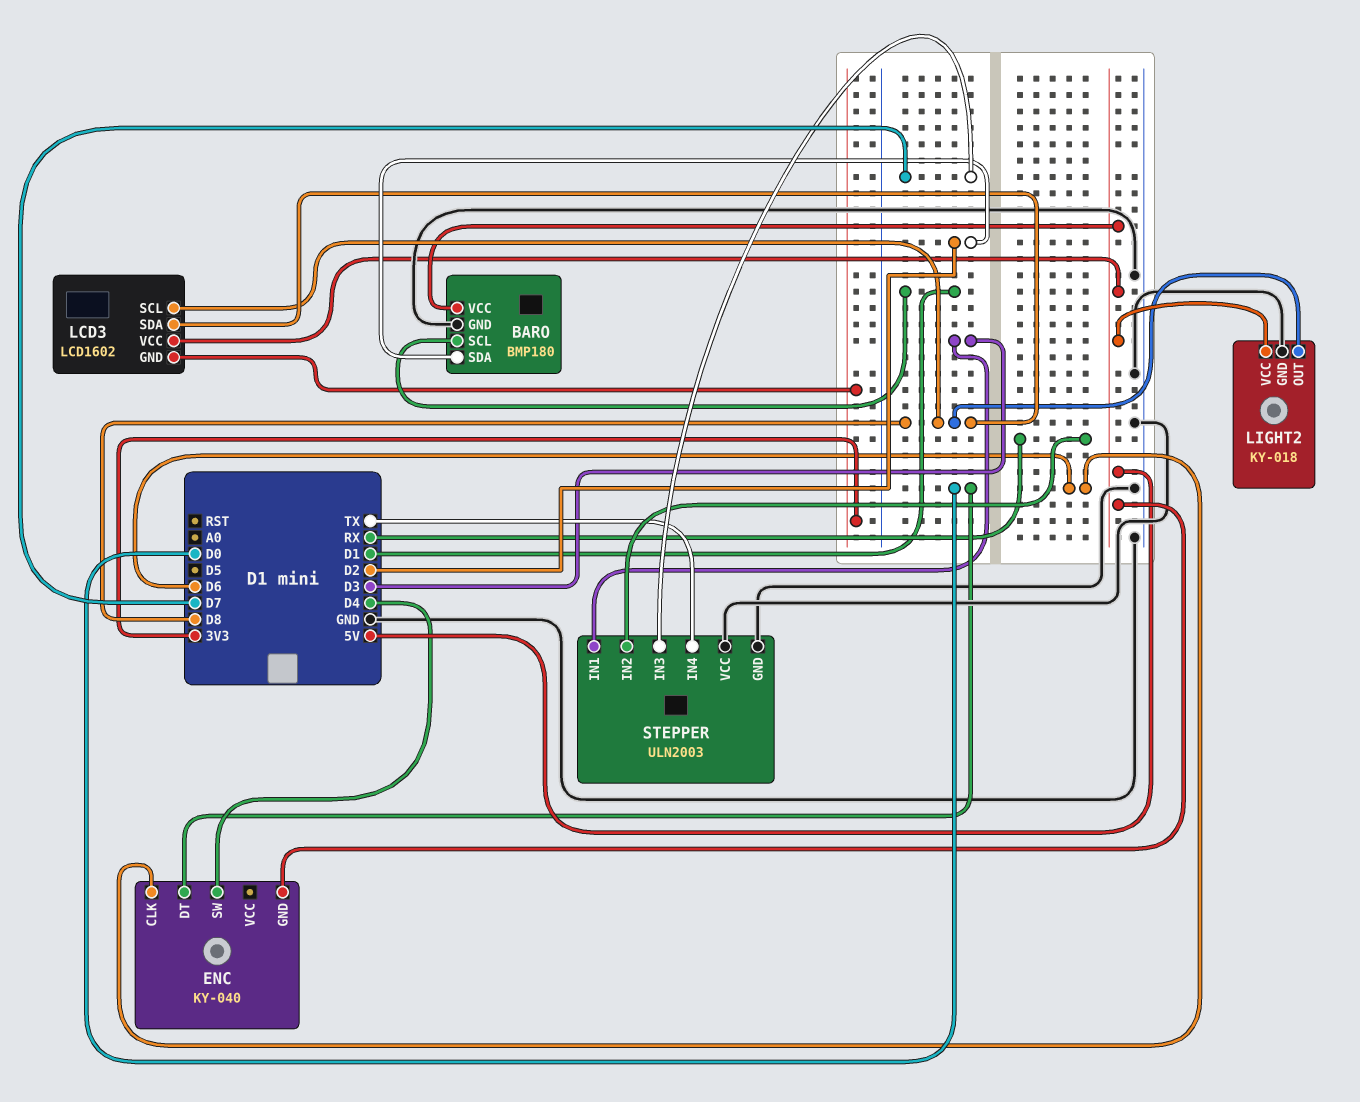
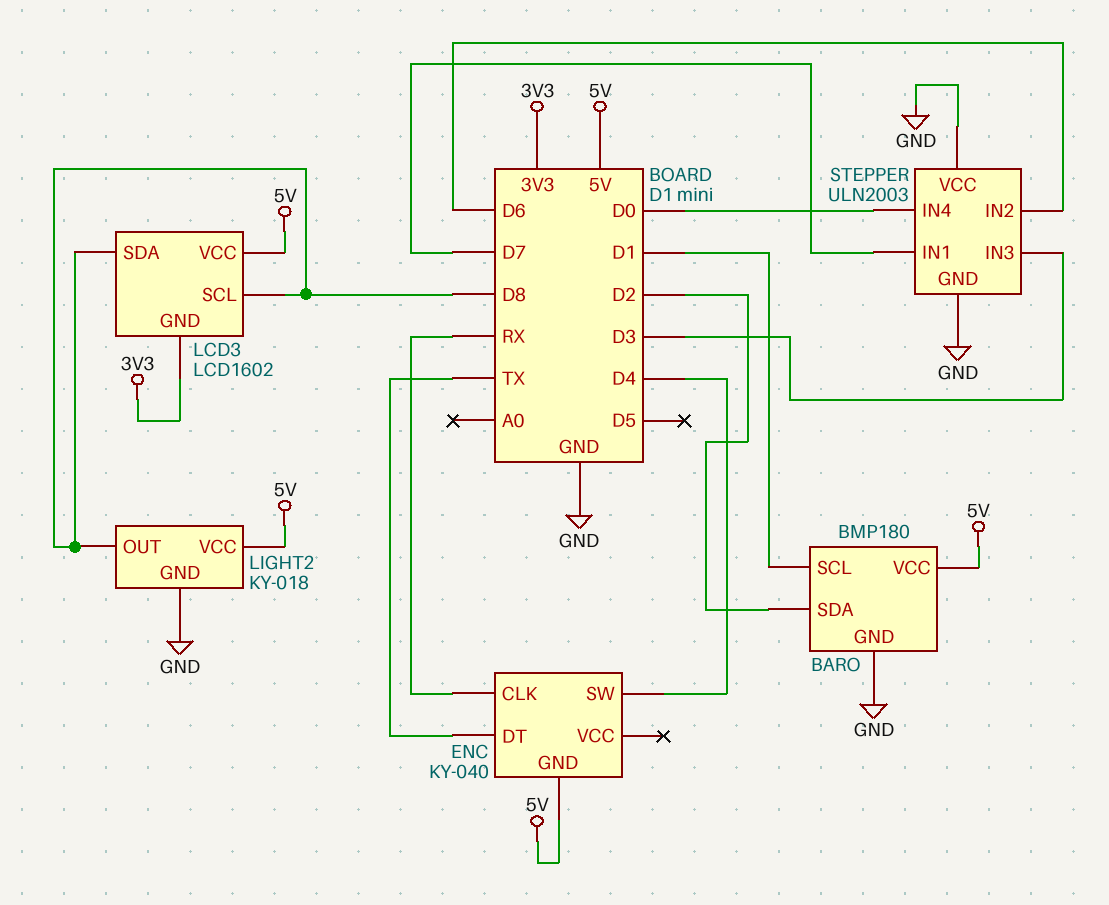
ENC pin CLK: D6 -> RX
ENC pin DT: D0 -> TX
STEPPER pin IN1: D3 -> D7
STEPPER pin IN2: RX -> D6
STEPPER pin IN3: D7 -> D3
STEPPER pin IN4: TX -> D0

